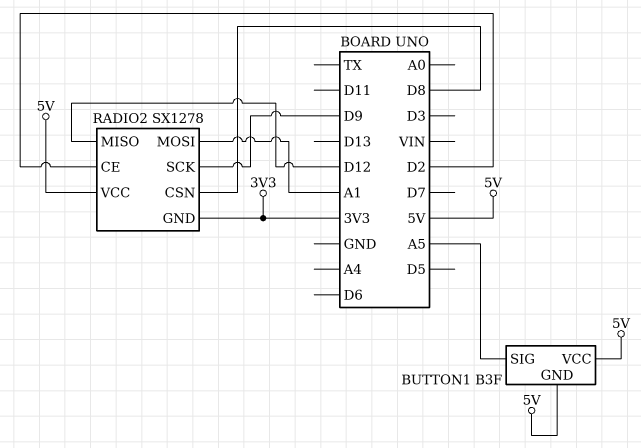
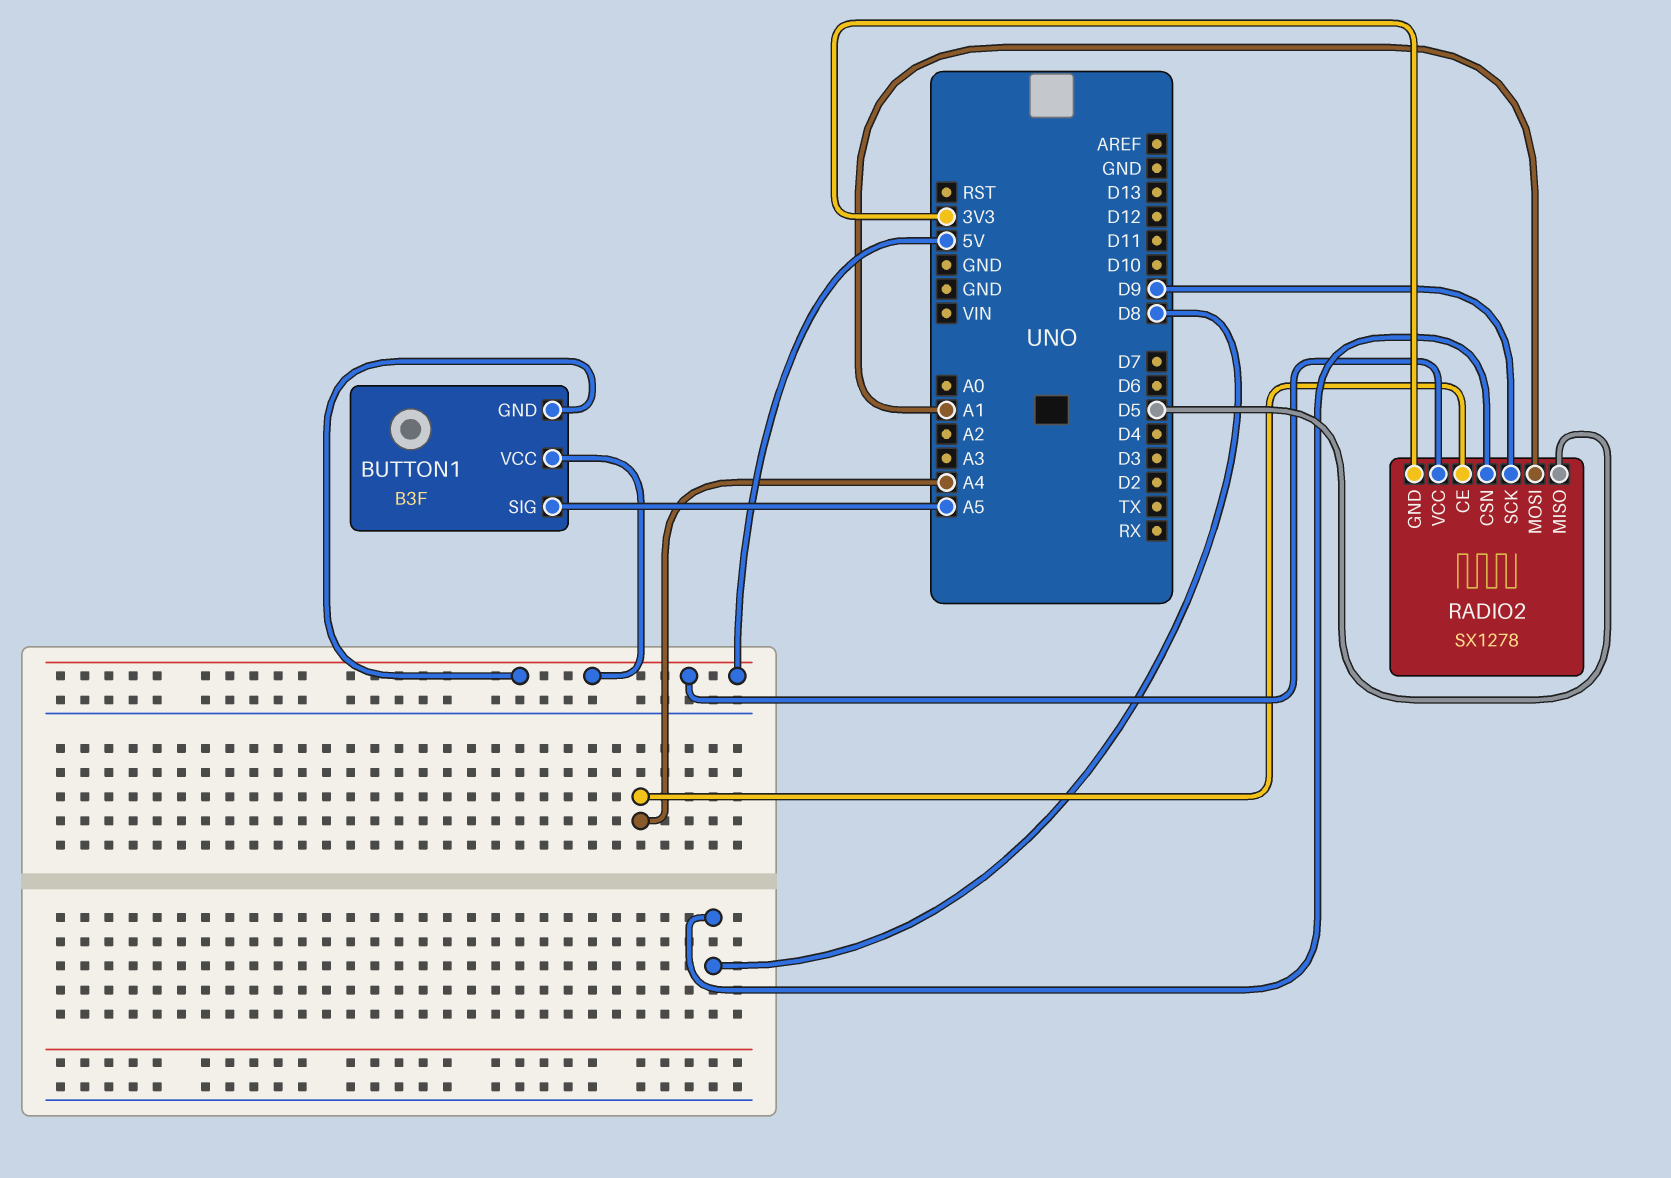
RADIO2 pin CE: D2 -> A4
RADIO2 pin MISO: D12 -> D5

